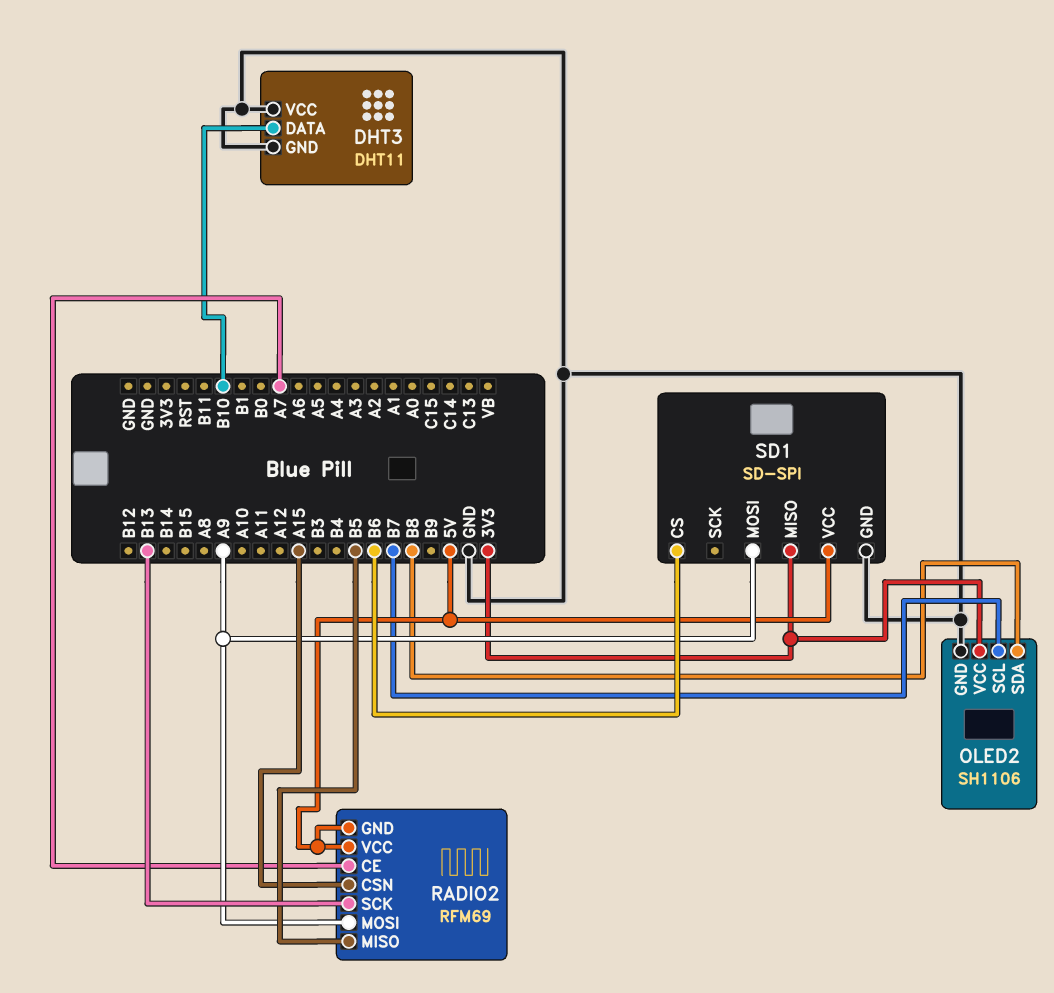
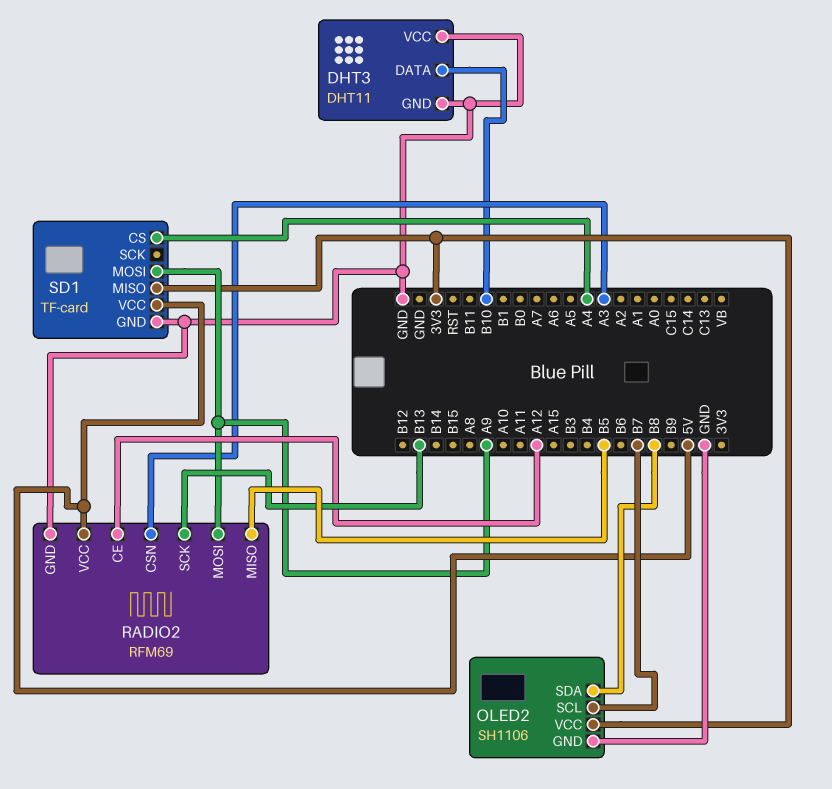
RADIO2 pin CE: A7 -> A12
RADIO2 pin CSN: A15 -> A3
RADIO2 pin GND: 5V -> GND
SD1: SD-SPI -> TF-card
SD1 pin CS: B6 -> A4

